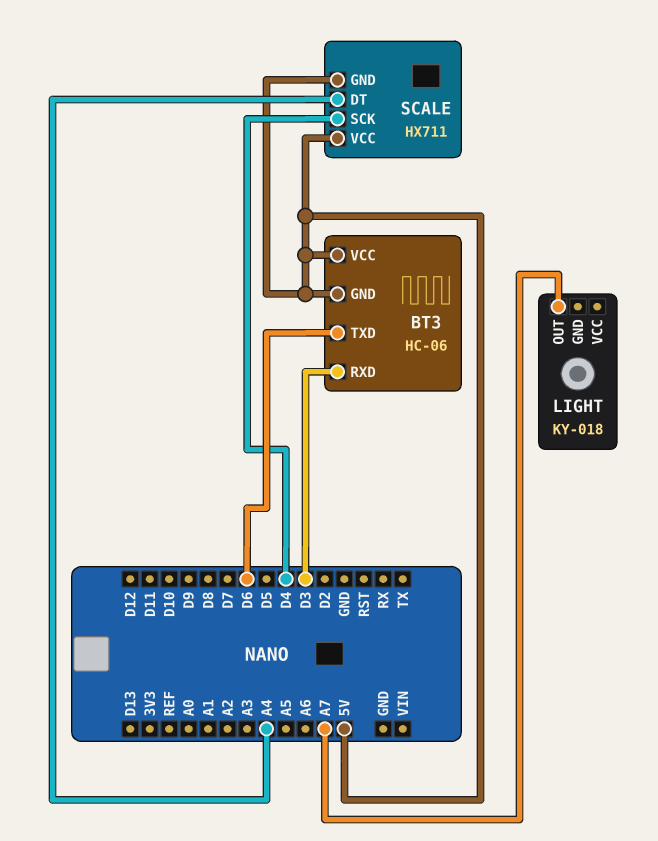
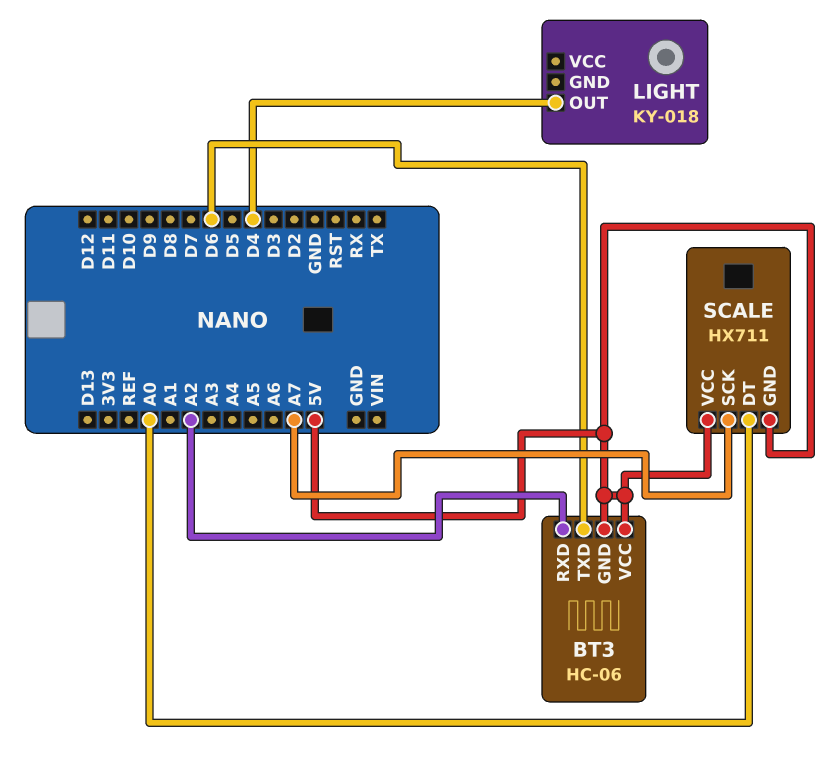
BT3 pin RXD: D3 -> A2
LIGHT pin OUT: A7 -> D4
SCALE pin DT: A4 -> A0
SCALE pin SCK: D4 -> A7

